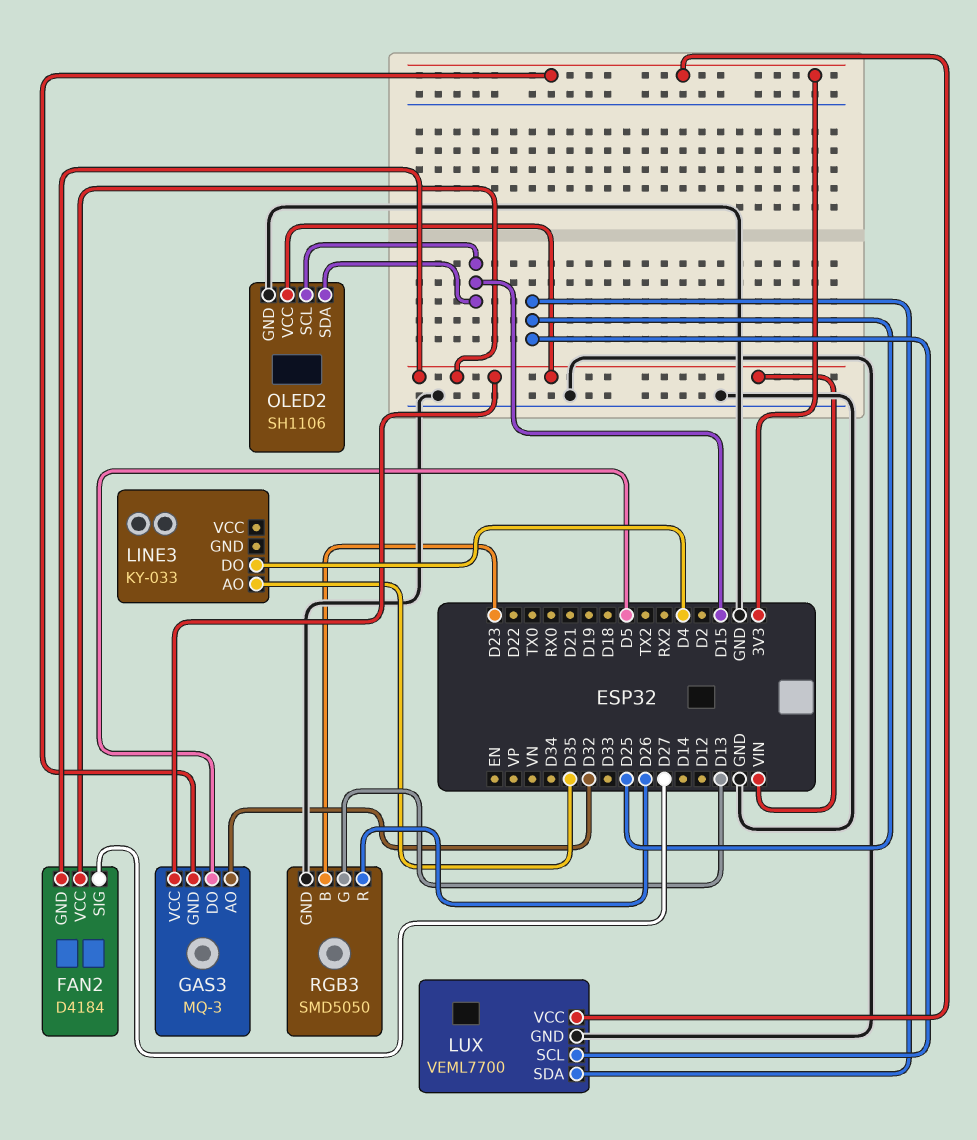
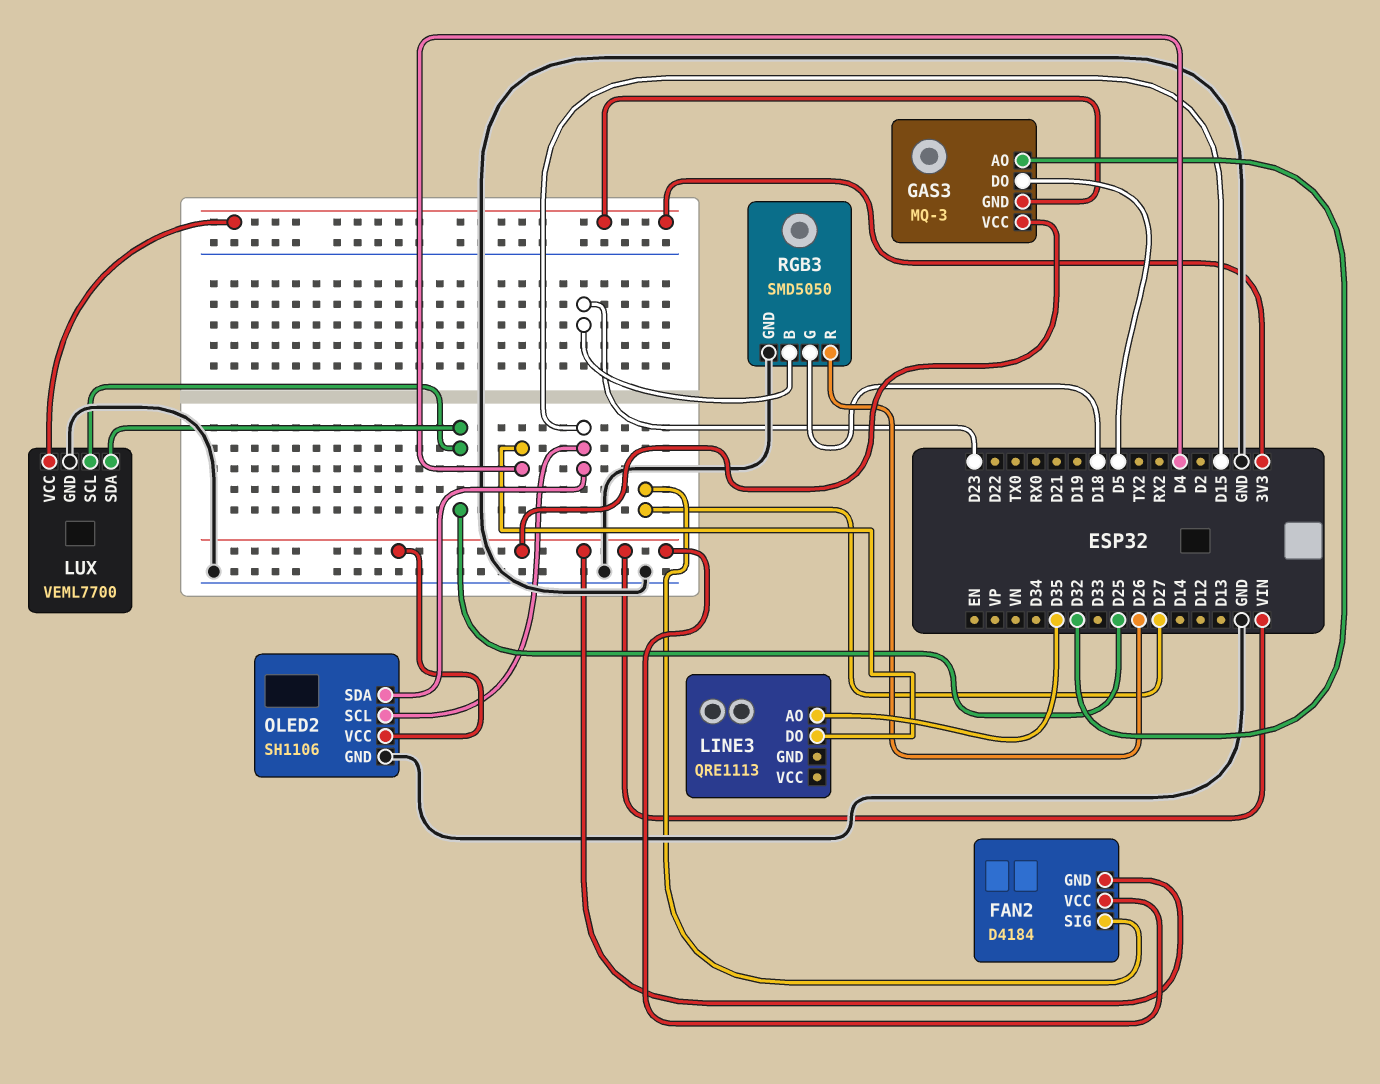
LINE3: KY-033 -> QRE1113
RGB3 pin G: D13 -> D18

